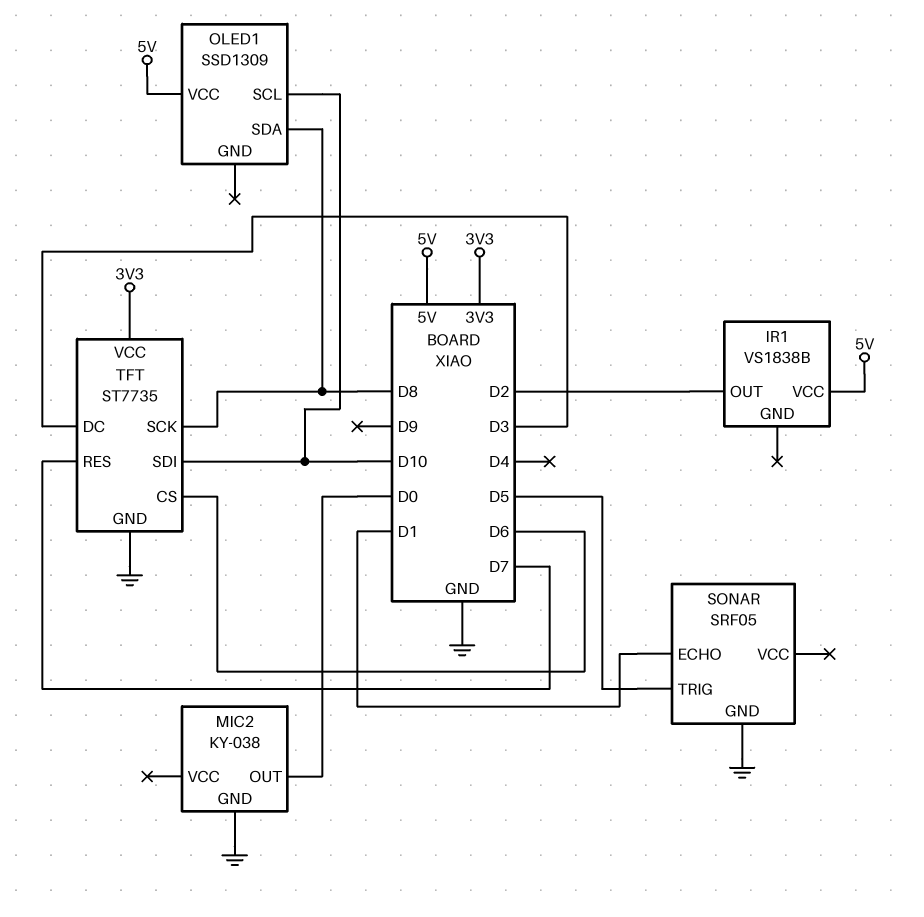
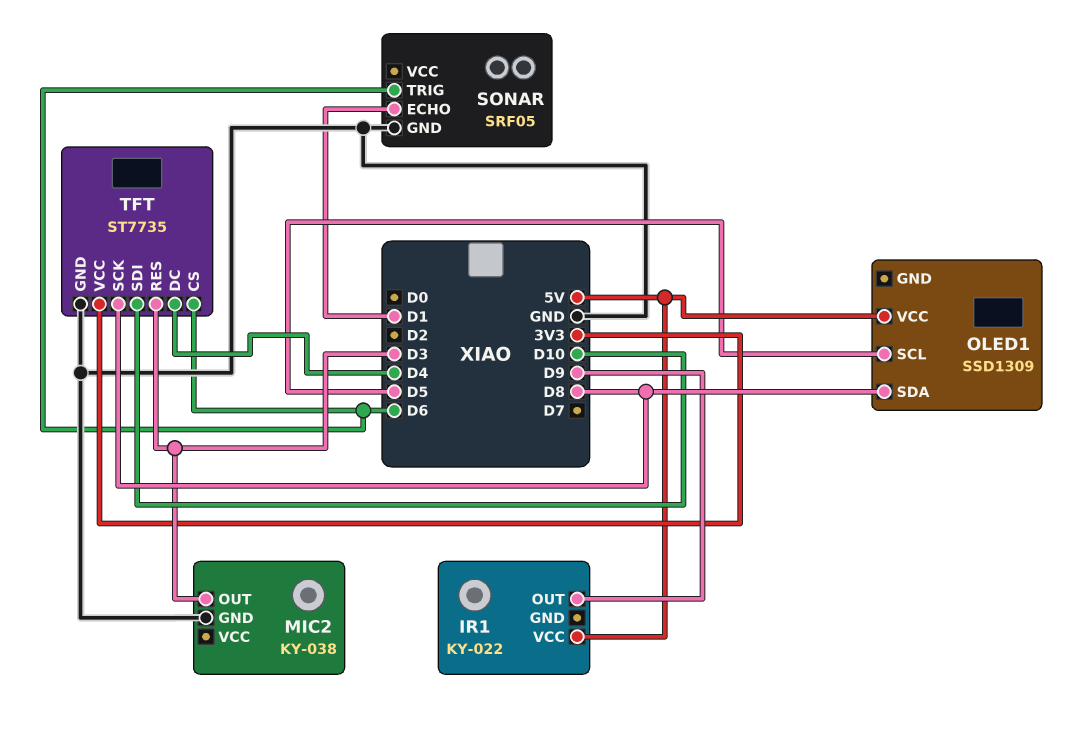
IR1: VS1838B -> KY-022
IR1 pin OUT: D2 -> D9
MIC2 pin OUT: D0 -> D3
OLED1 pin SCL: D10 -> D5
SONAR pin TRIG: D5 -> D6
TFT pin DC: D3 -> D4
TFT pin RES: D7 -> D3

